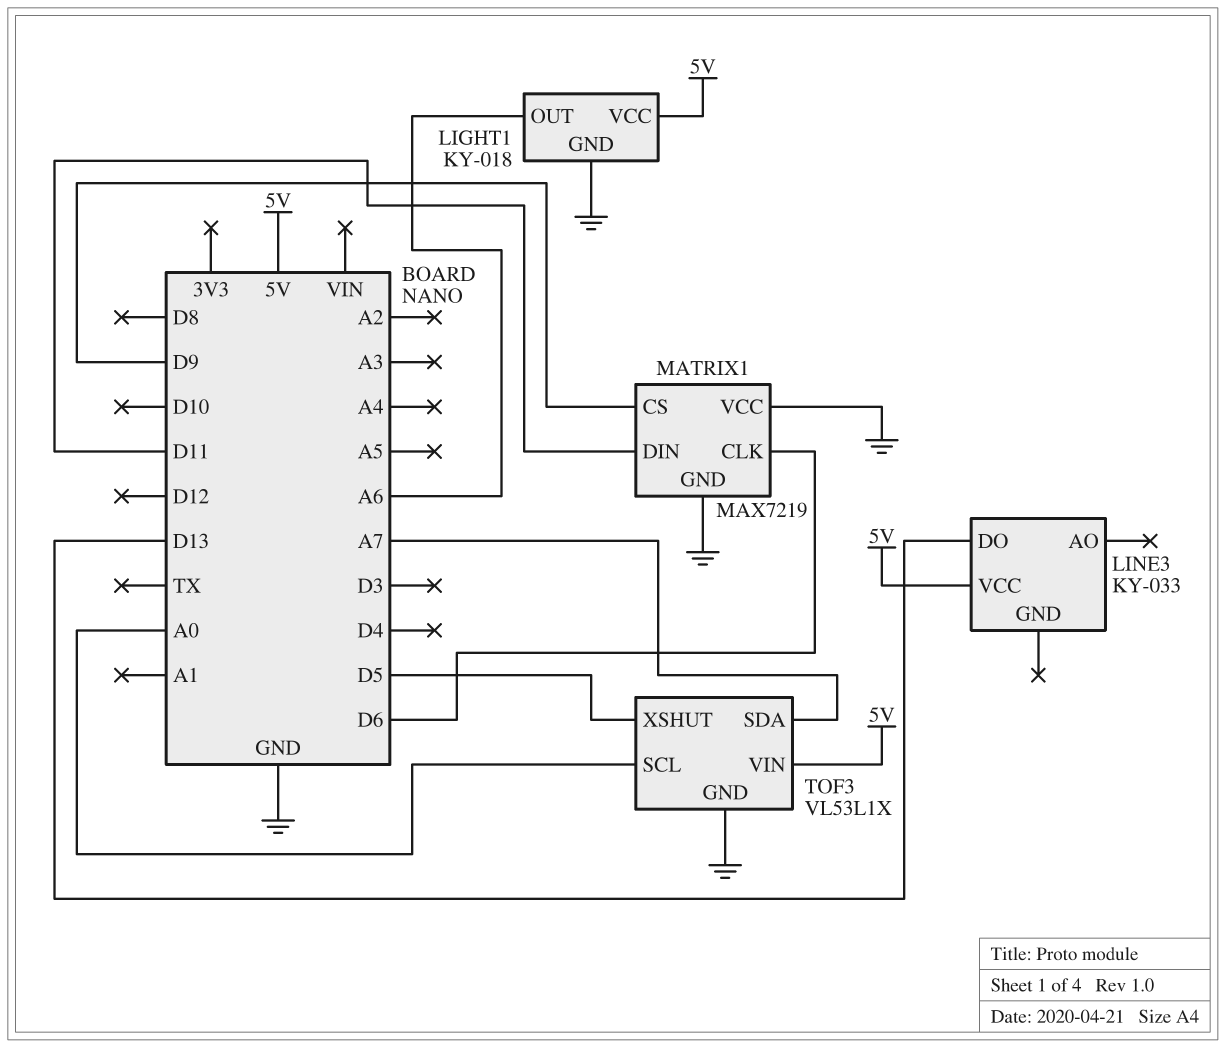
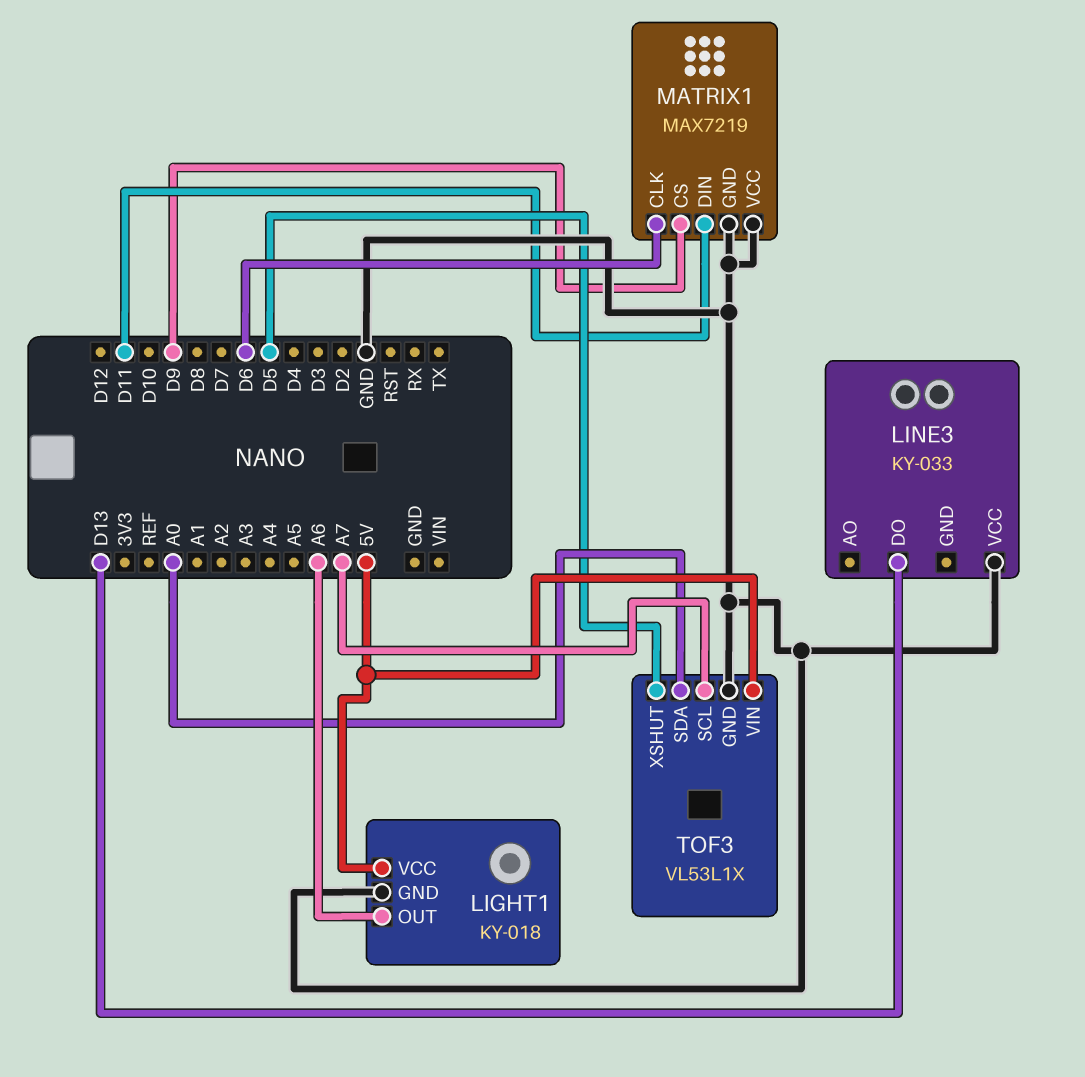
LINE3 pin VCC: 5V -> GND
TOF3 pin SCL: A0 -> A7
TOF3 pin SDA: A7 -> A0

